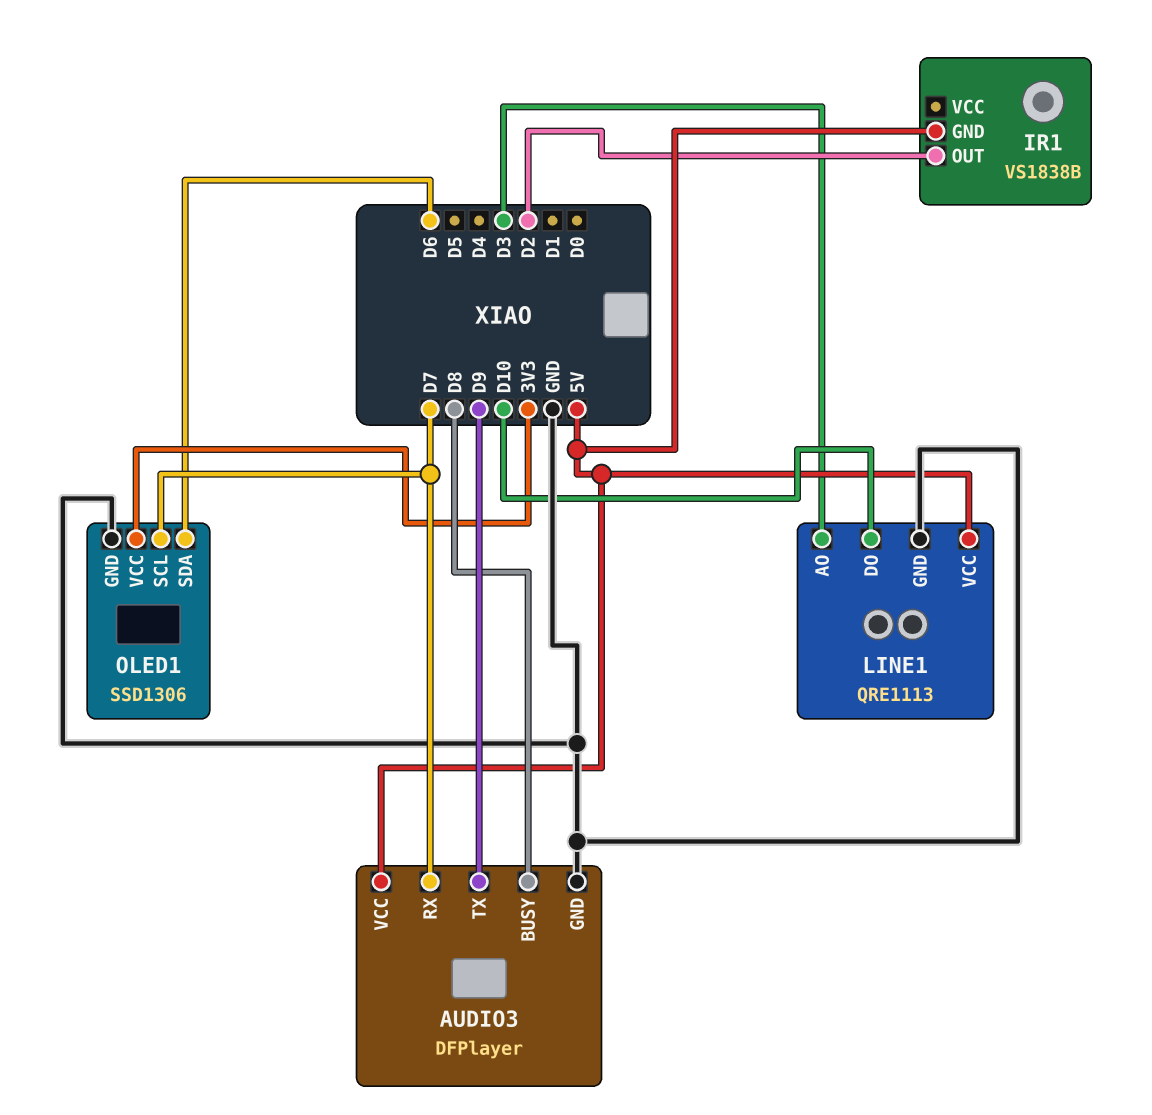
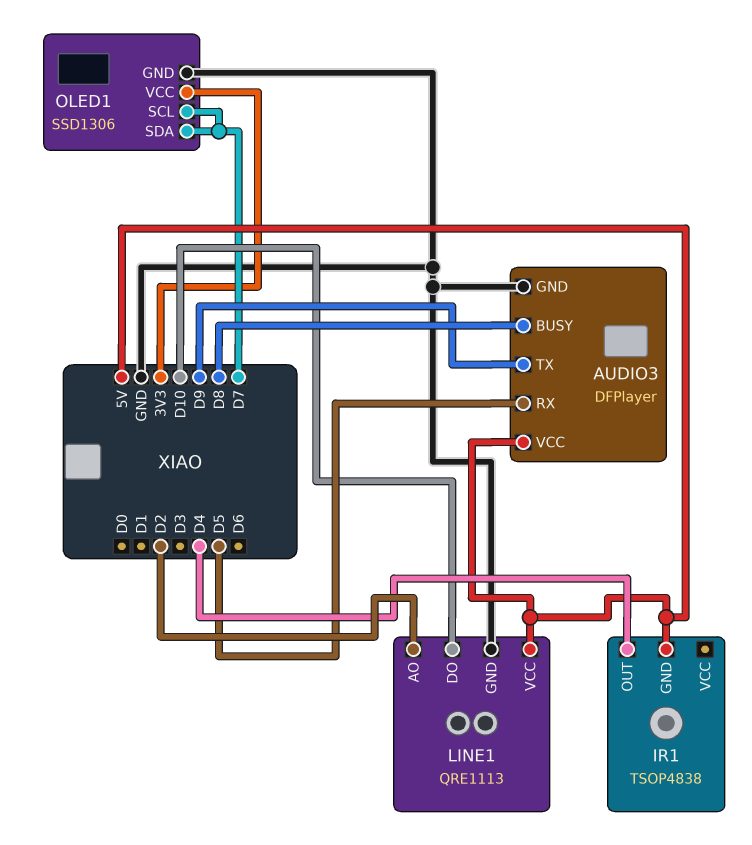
AUDIO3 pin RX: D7 -> D5
IR1: VS1838B -> TSOP4838
IR1 pin OUT: D2 -> D4
LINE1 pin AO: D3 -> D2
OLED1 pin SDA: D6 -> D7

